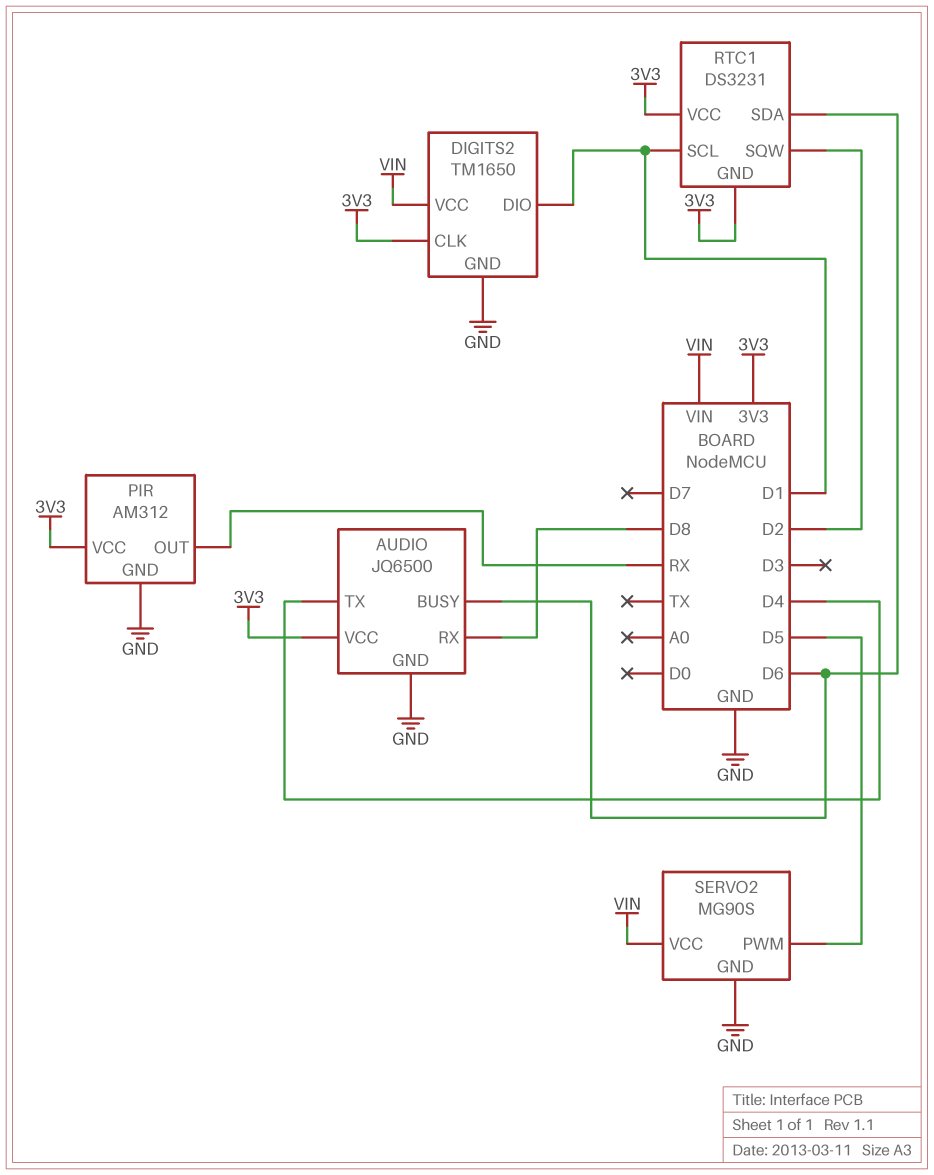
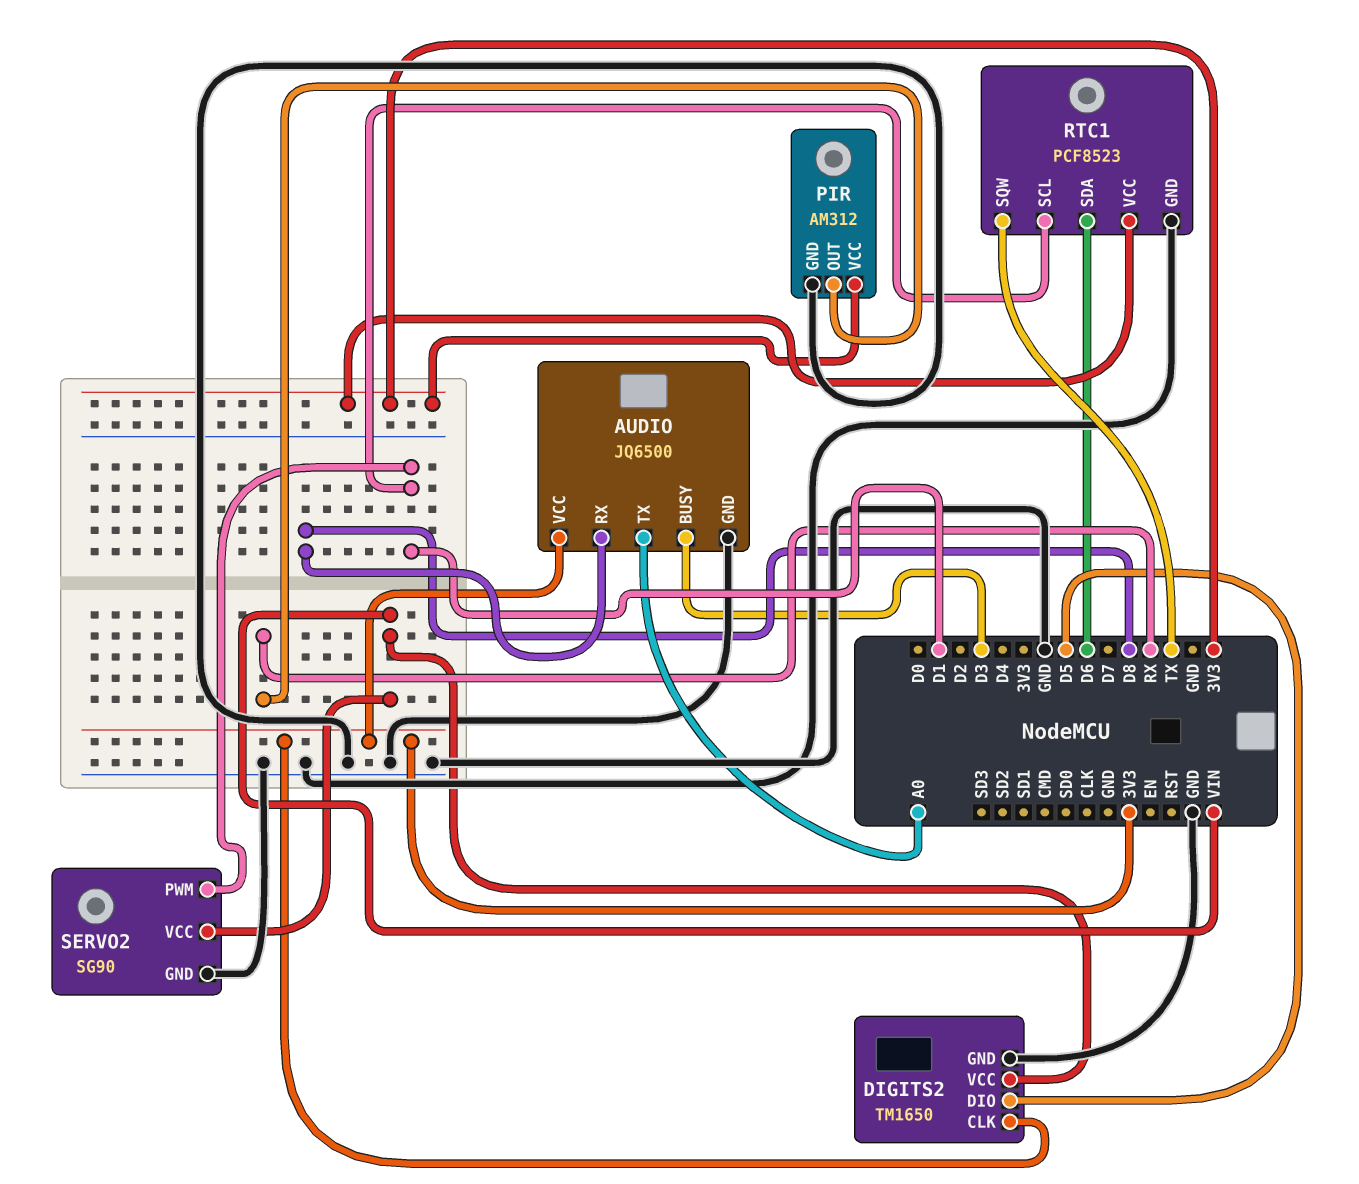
AUDIO pin BUSY: D6 -> D3
AUDIO pin TX: D4 -> A0
DIGITS2 pin DIO: D1 -> D5
RTC1: DS3231 -> PCF8523
RTC1 pin GND: 3V3 -> GND
RTC1 pin SQW: D2 -> TX
SERVO2: MG90S -> SG90
SERVO2 pin PWM: D5 -> D1

